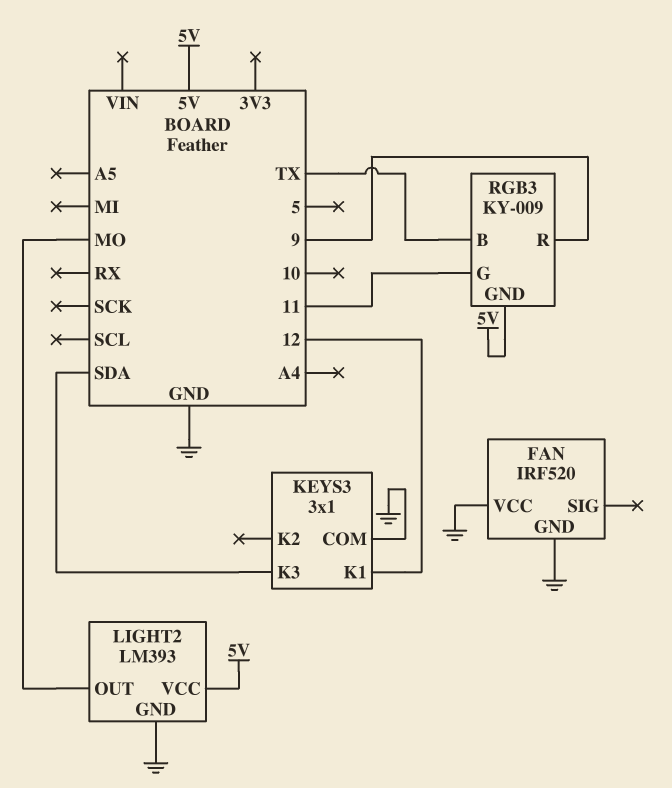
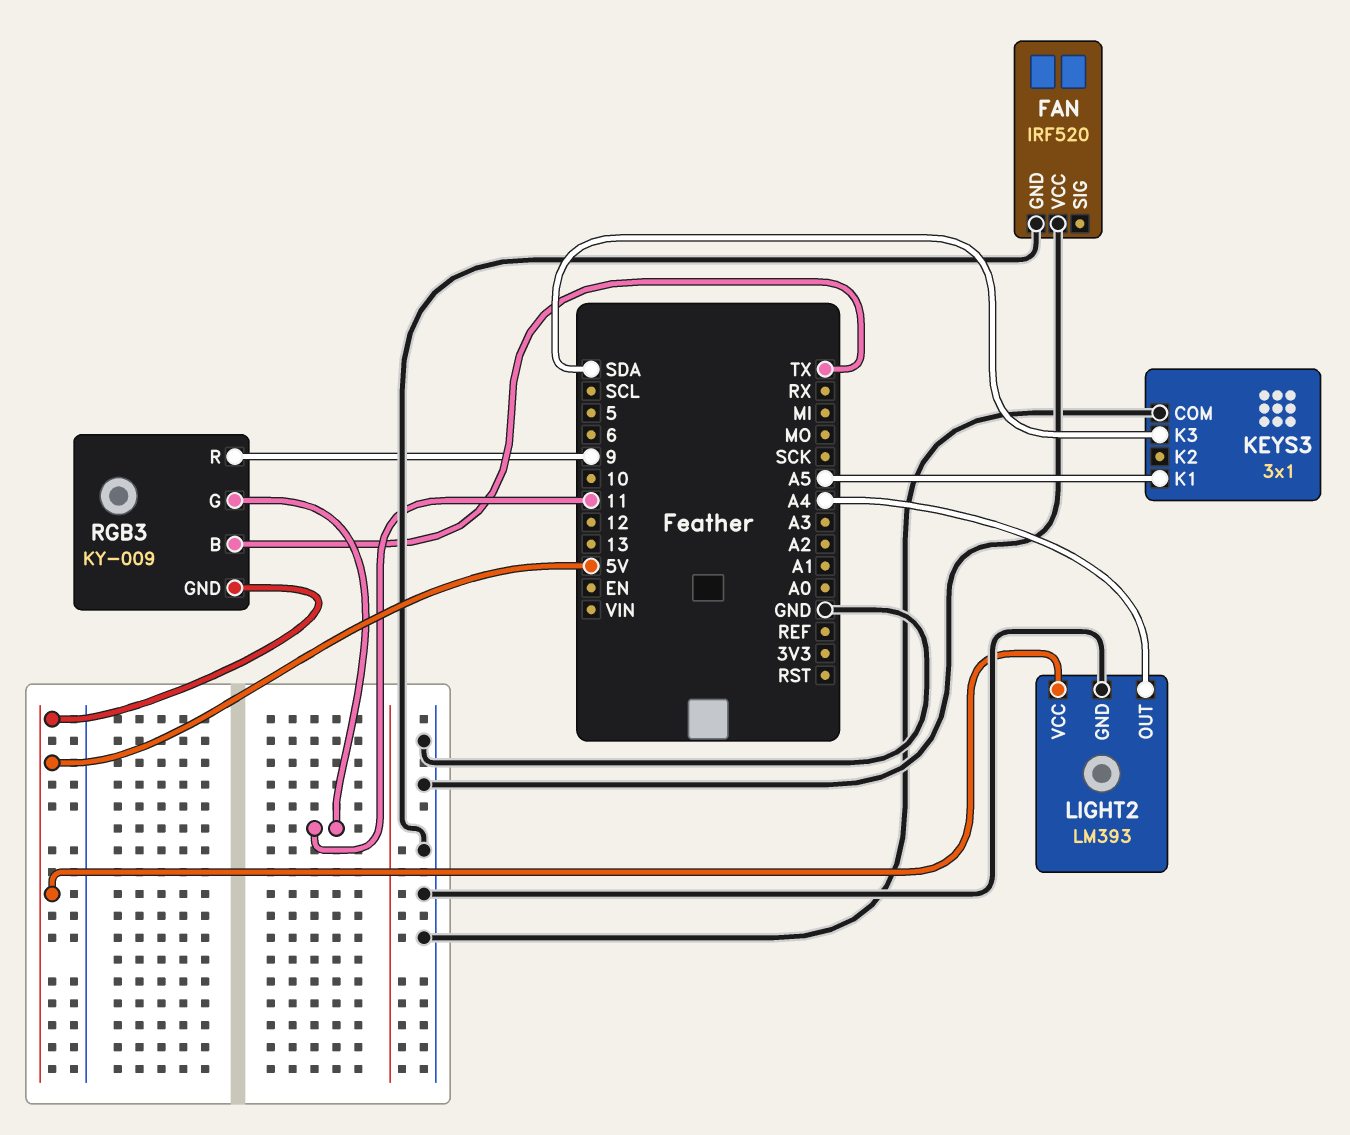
KEYS3 pin K1: 12 -> A5
LIGHT2 pin OUT: MO -> A4

